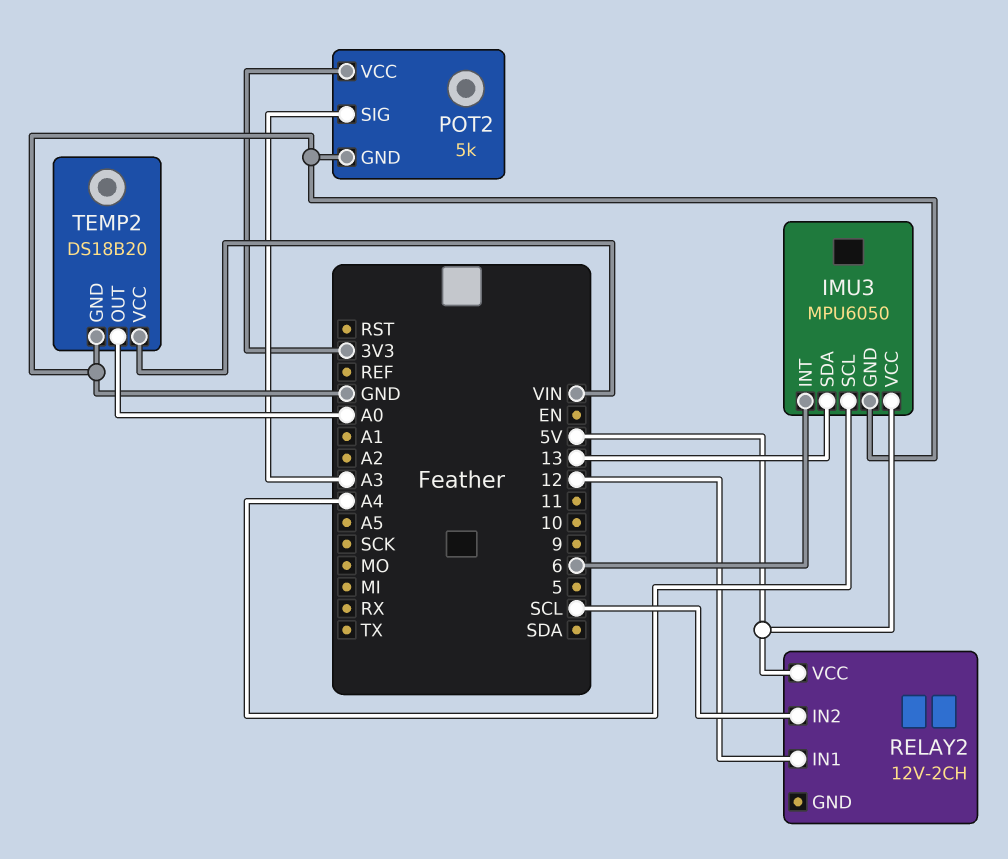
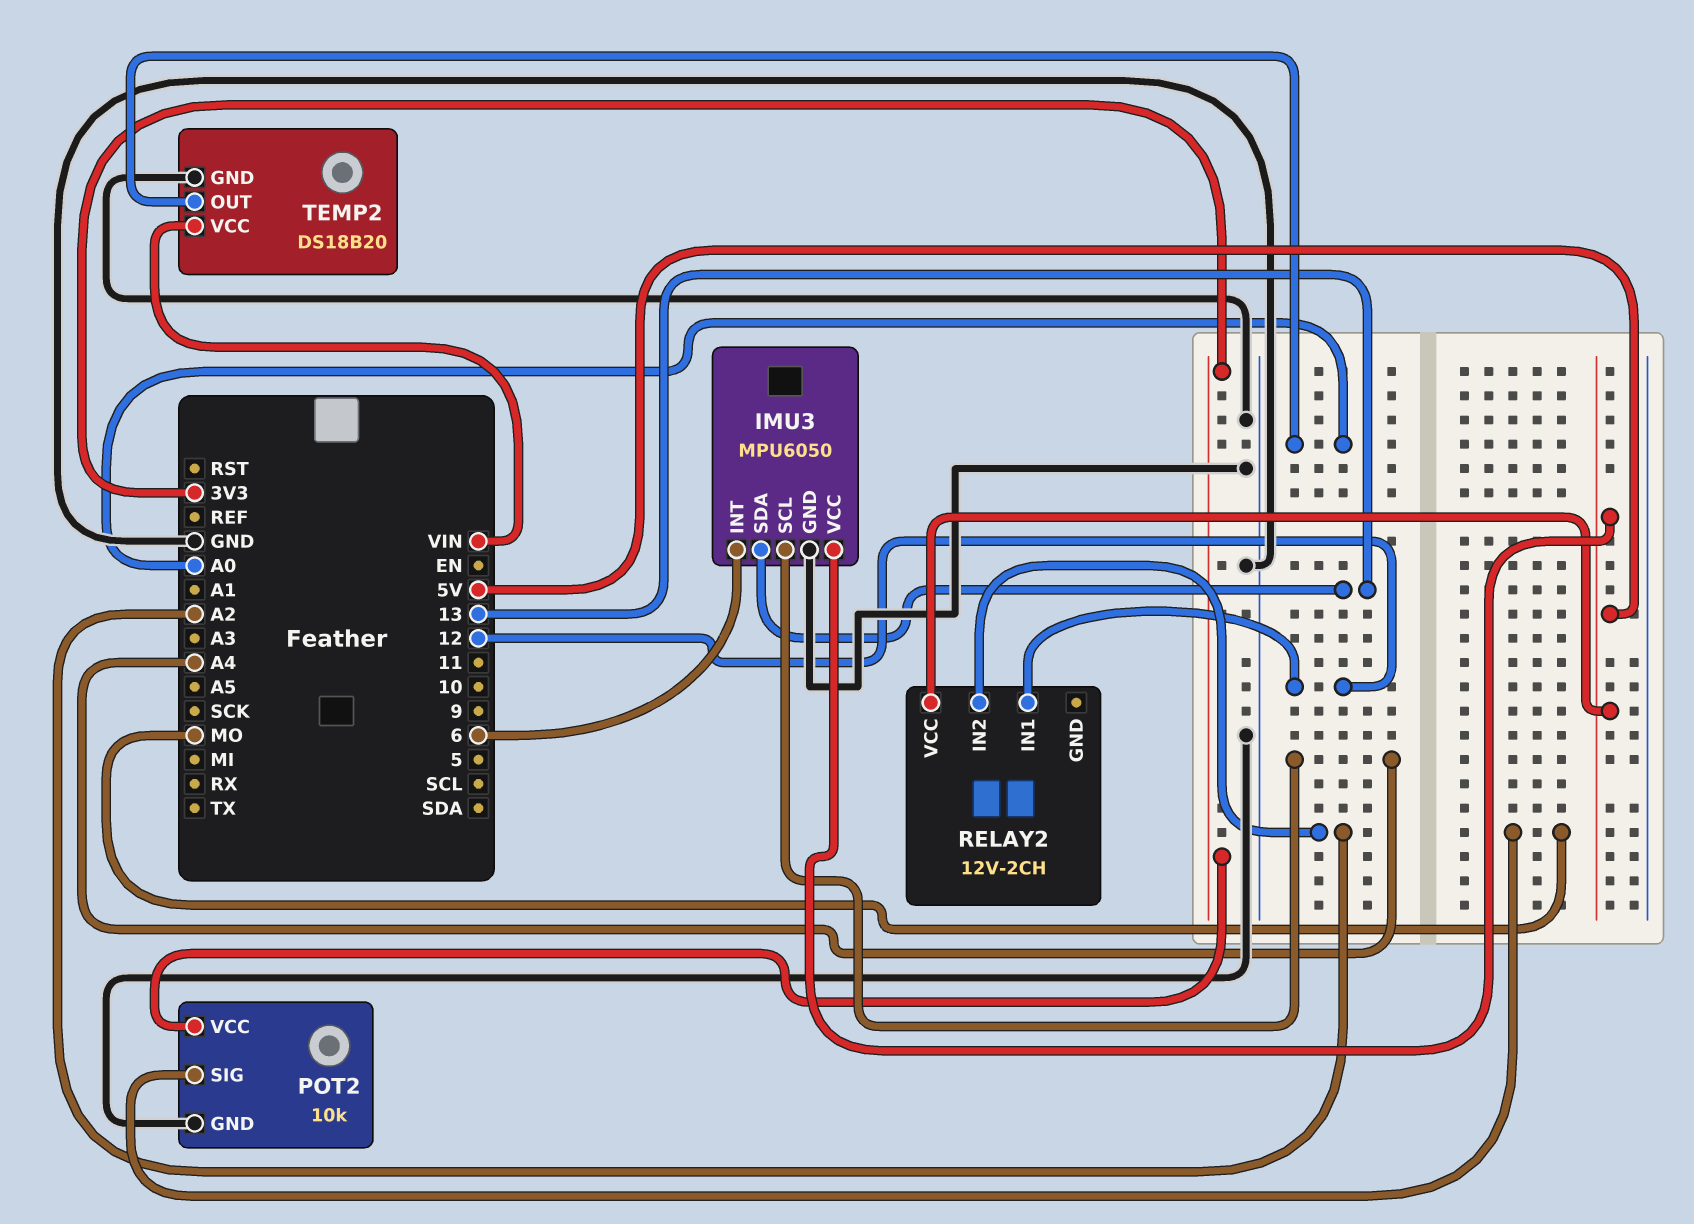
POT2: 5k -> 10k
POT2 pin SIG: A3 -> MO
RELAY2 pin IN2: SCL -> A2

